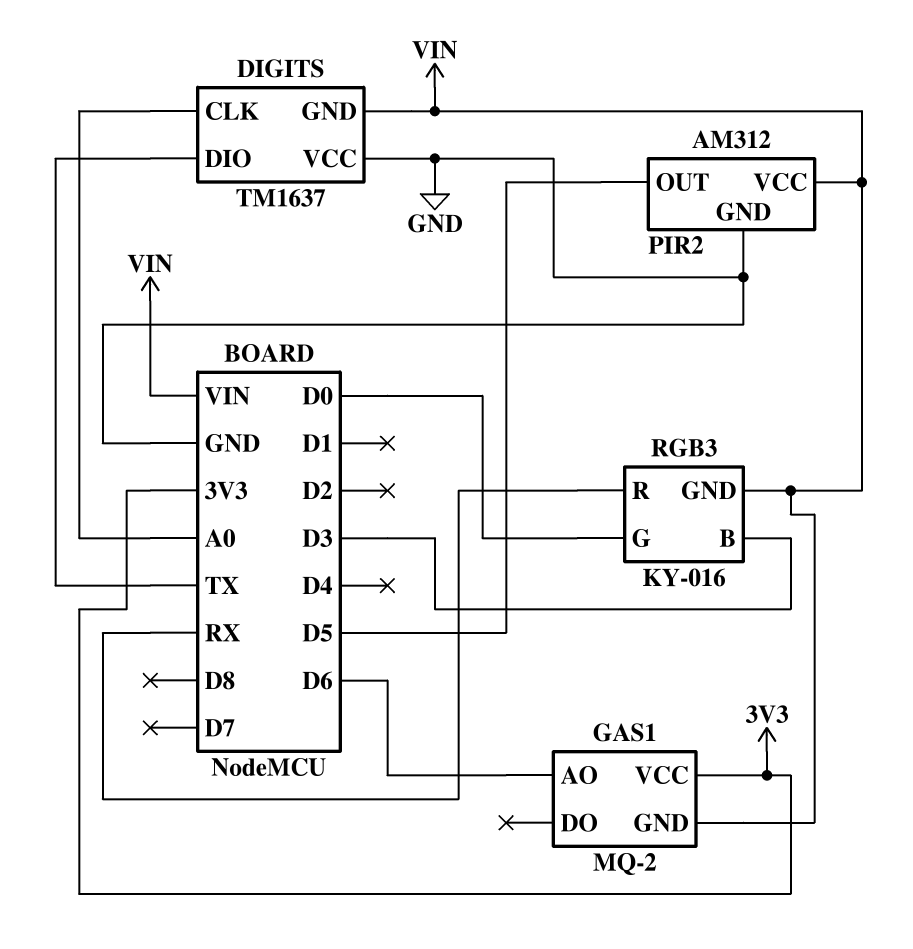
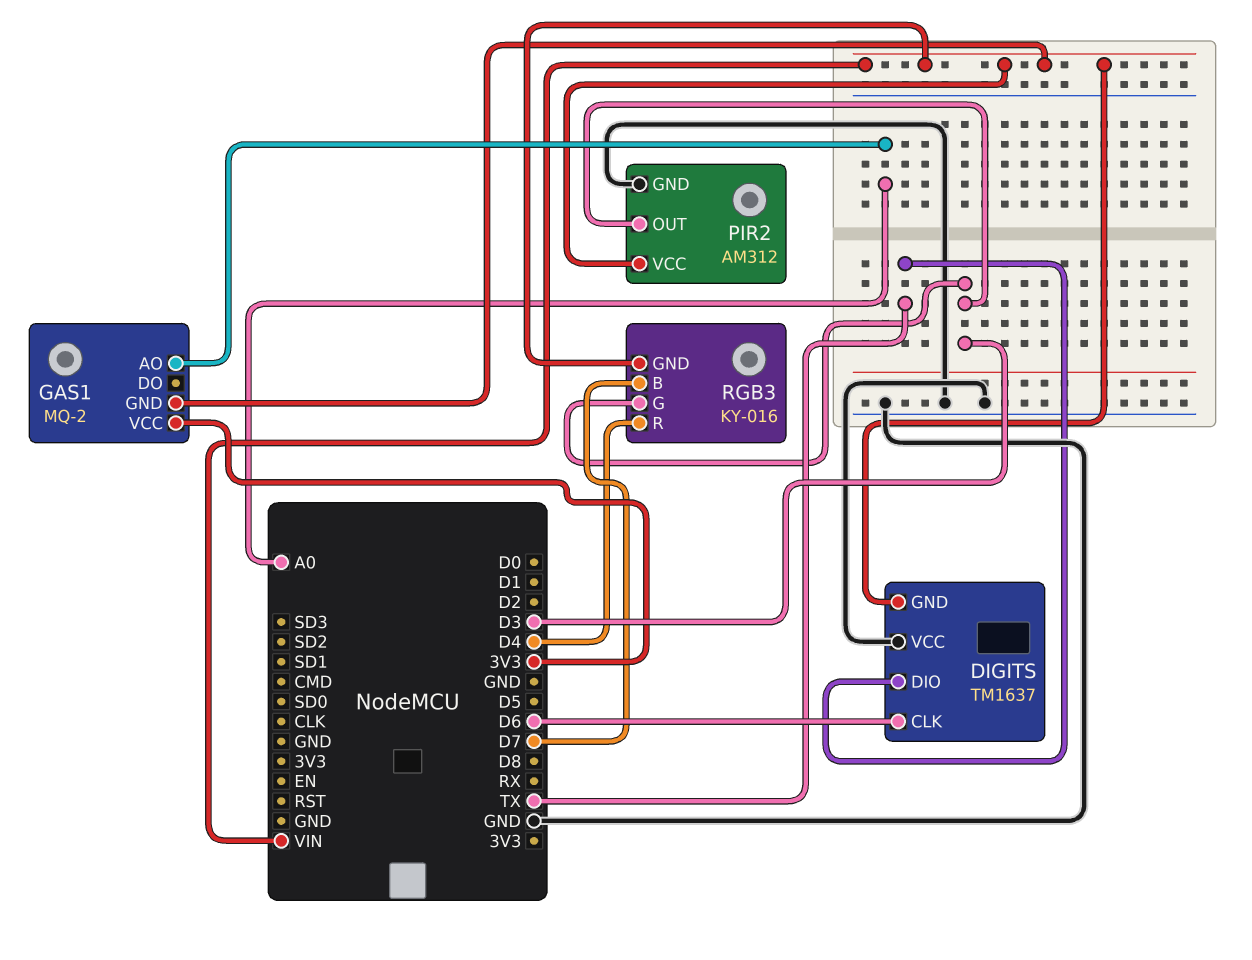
DIGITS pin CLK: A0 -> D6
GAS1 pin AO: D6 -> A0
PIR2 pin OUT: D5 -> D3
RGB3 pin B: D3 -> D7
RGB3 pin G: D0 -> D3
RGB3 pin R: RX -> D4

